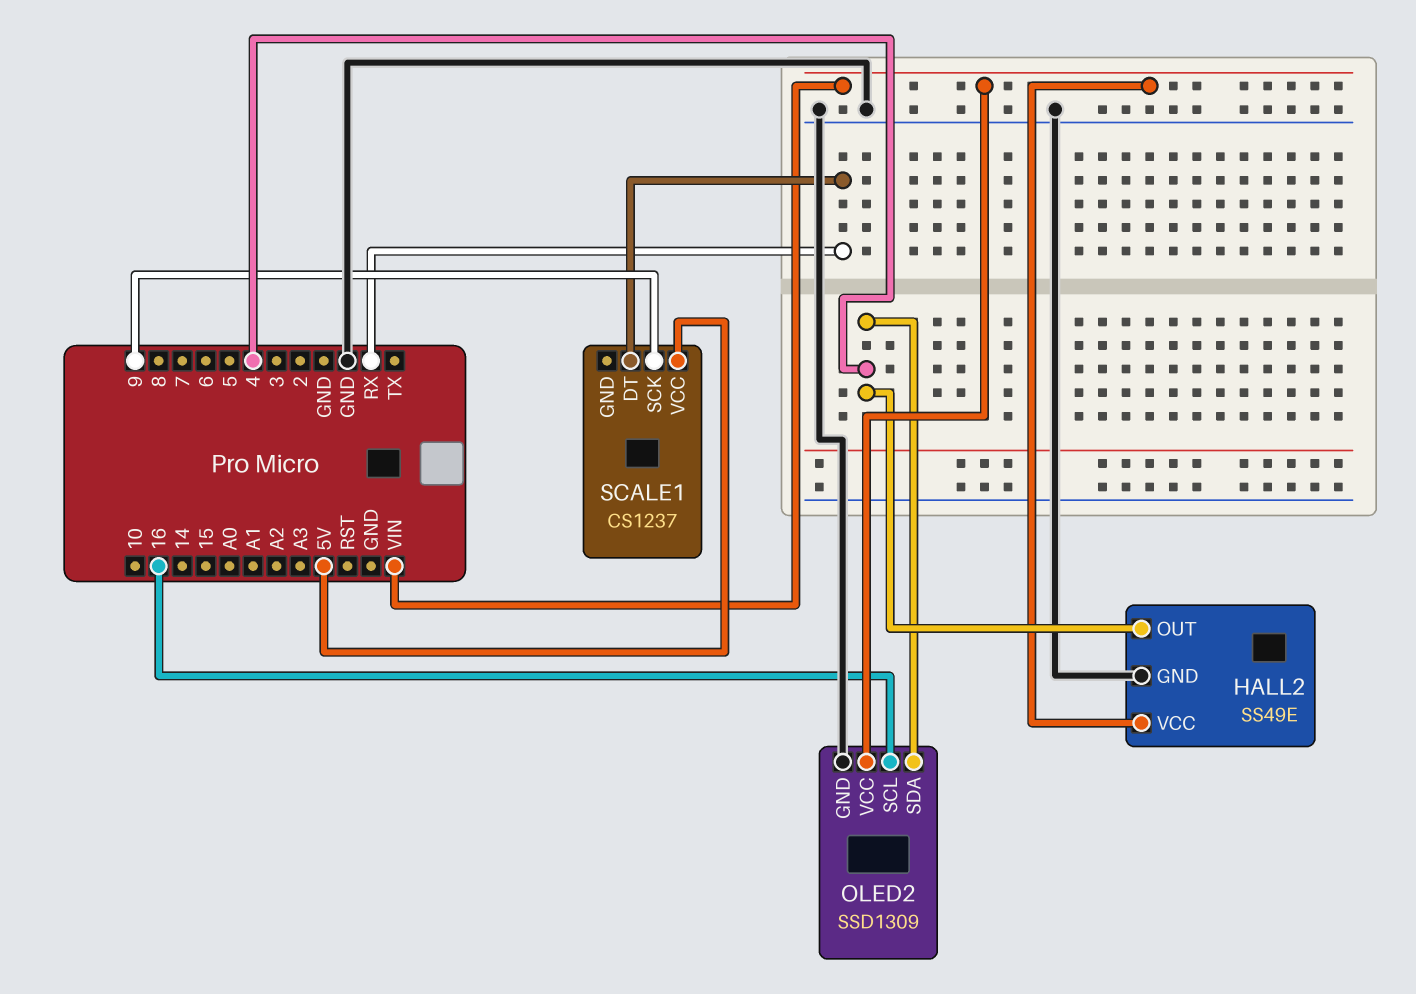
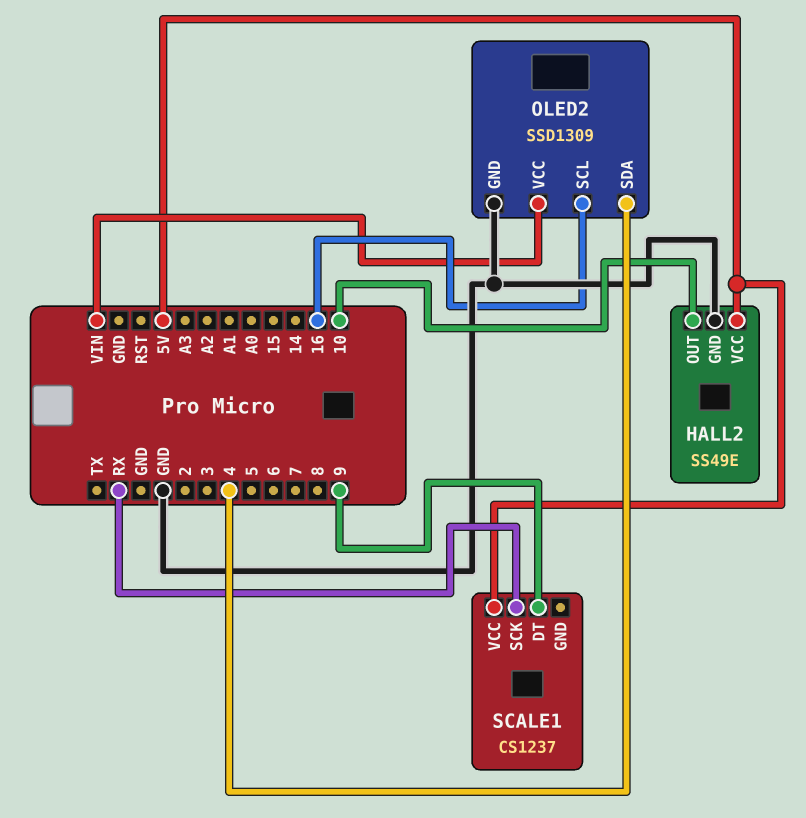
HALL2 pin OUT: 4 -> 10
HALL2 pin VCC: VIN -> 5V
SCALE1 pin DT: RX -> 9
SCALE1 pin SCK: 9 -> RX

